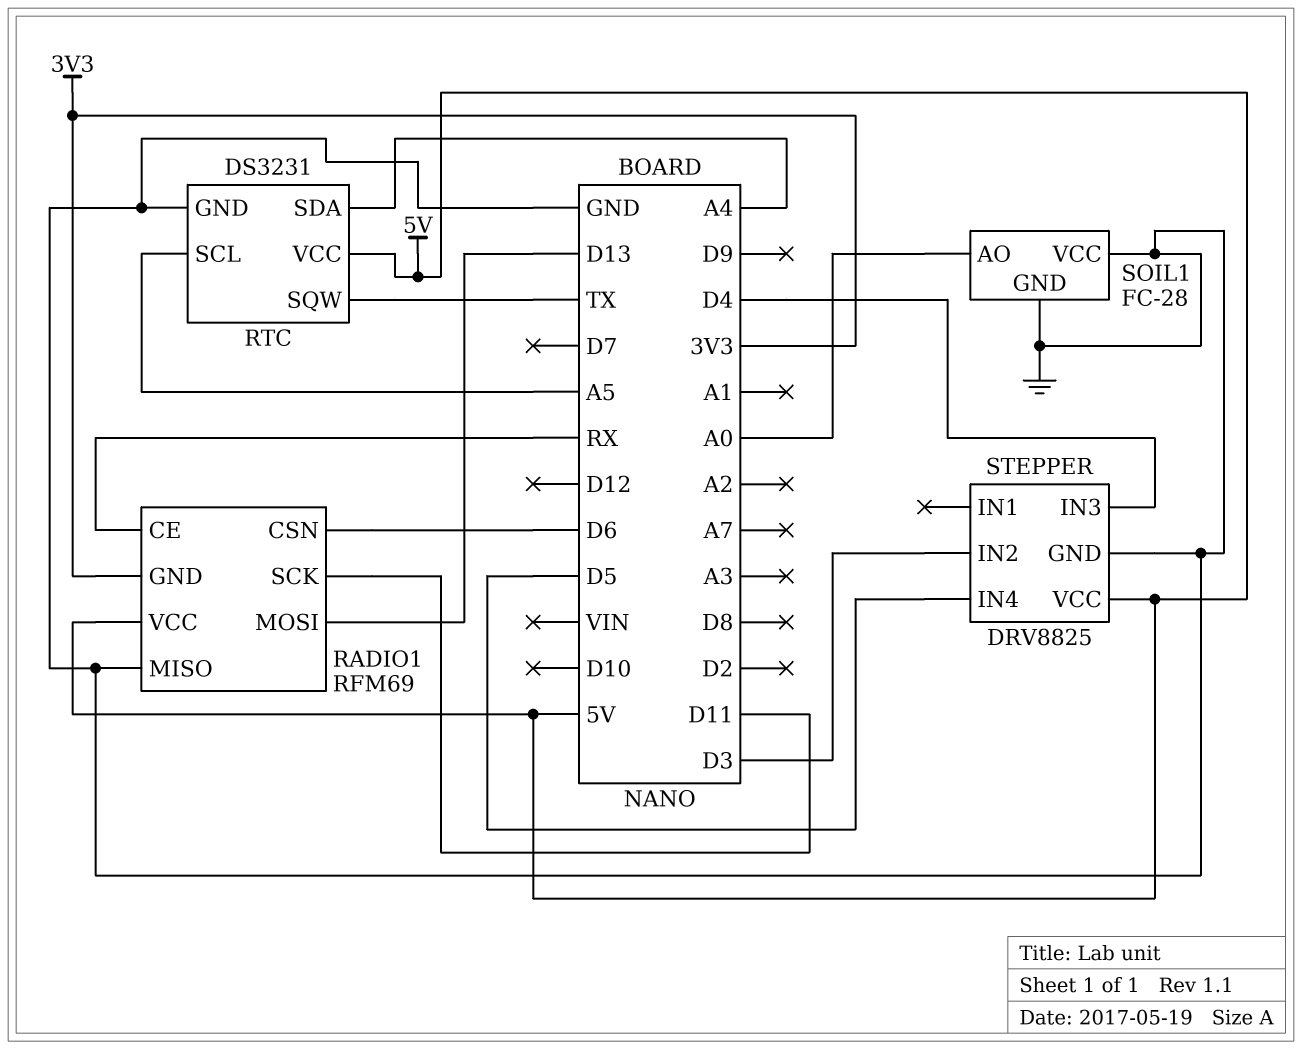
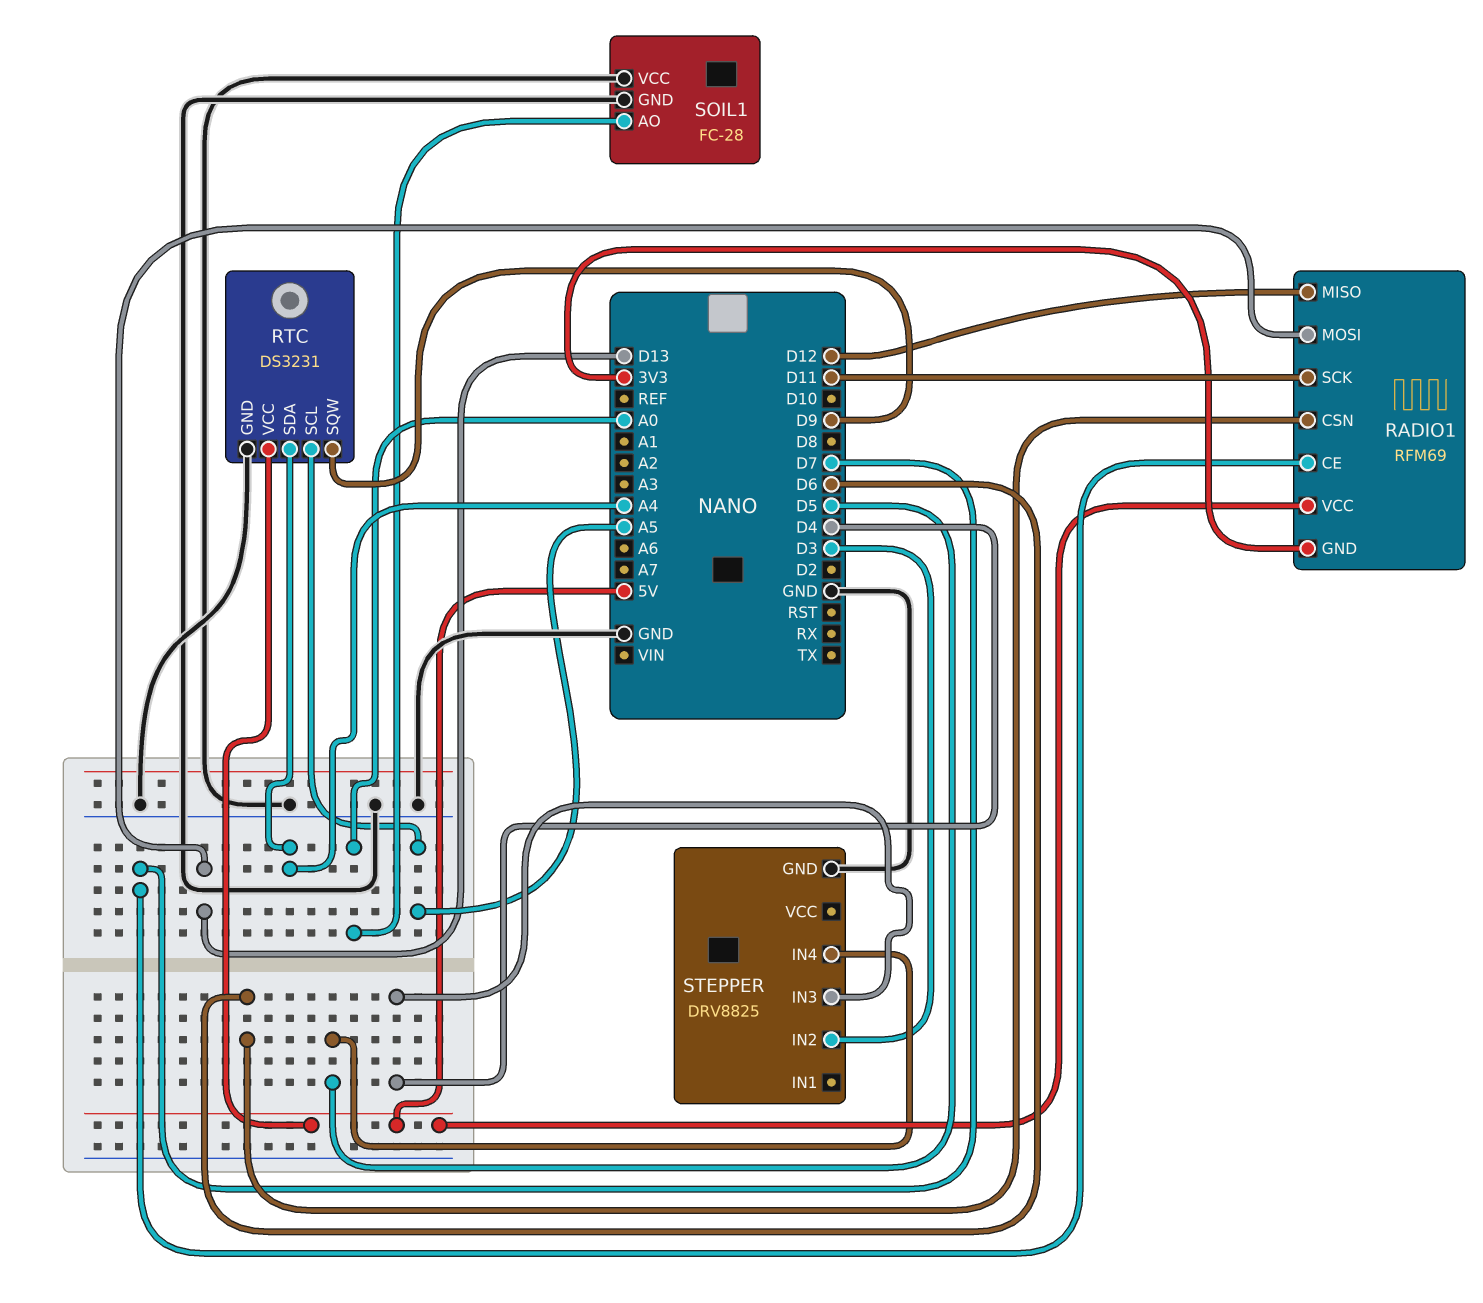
RADIO1 pin CE: RX -> D7
RADIO1 pin MISO: GND -> D12
RTC pin SQW: TX -> D9
STEPPER pin VCC: 5V -> none

